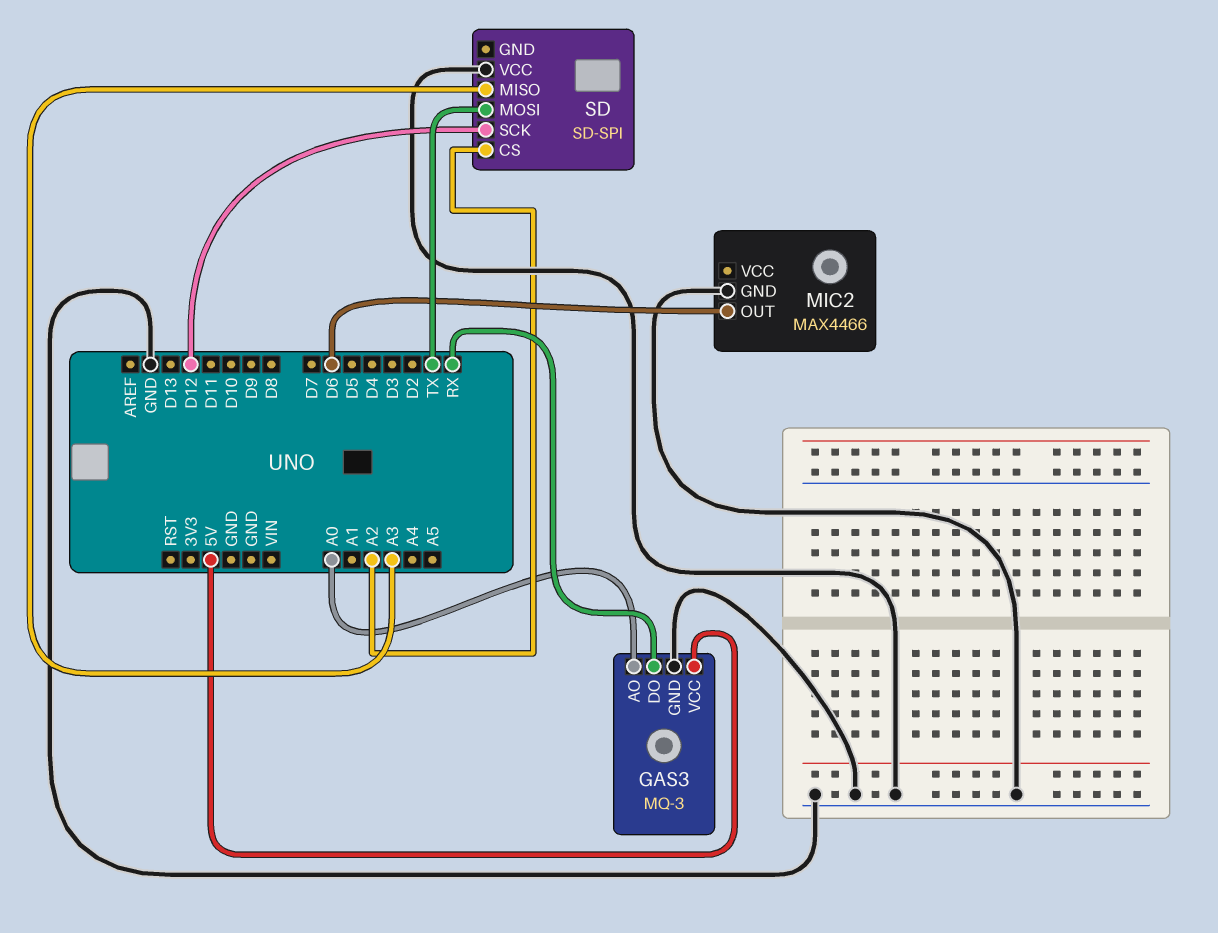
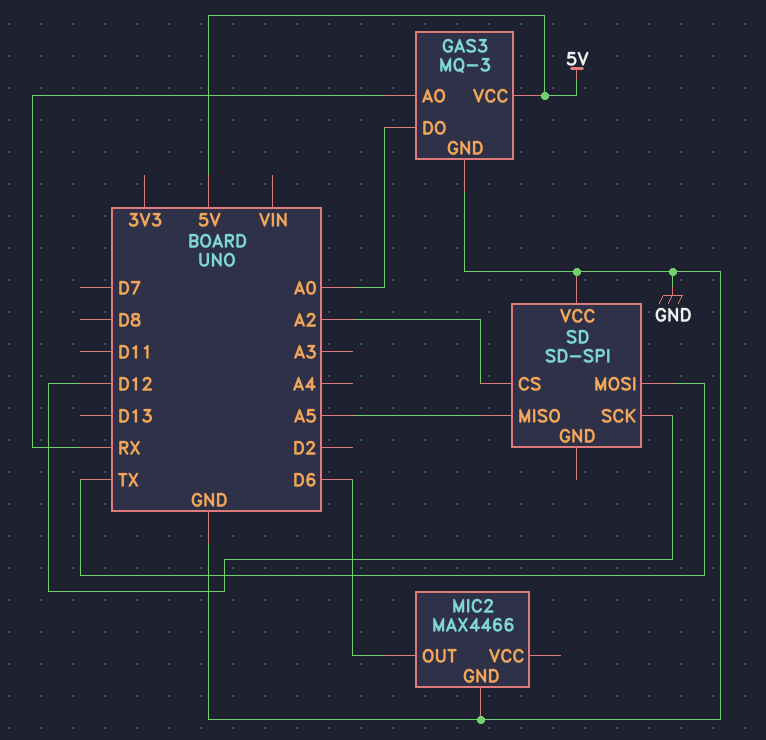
GAS3 pin AO: A0 -> RX
GAS3 pin DO: RX -> A0
SD pin MISO: A3 -> A5

